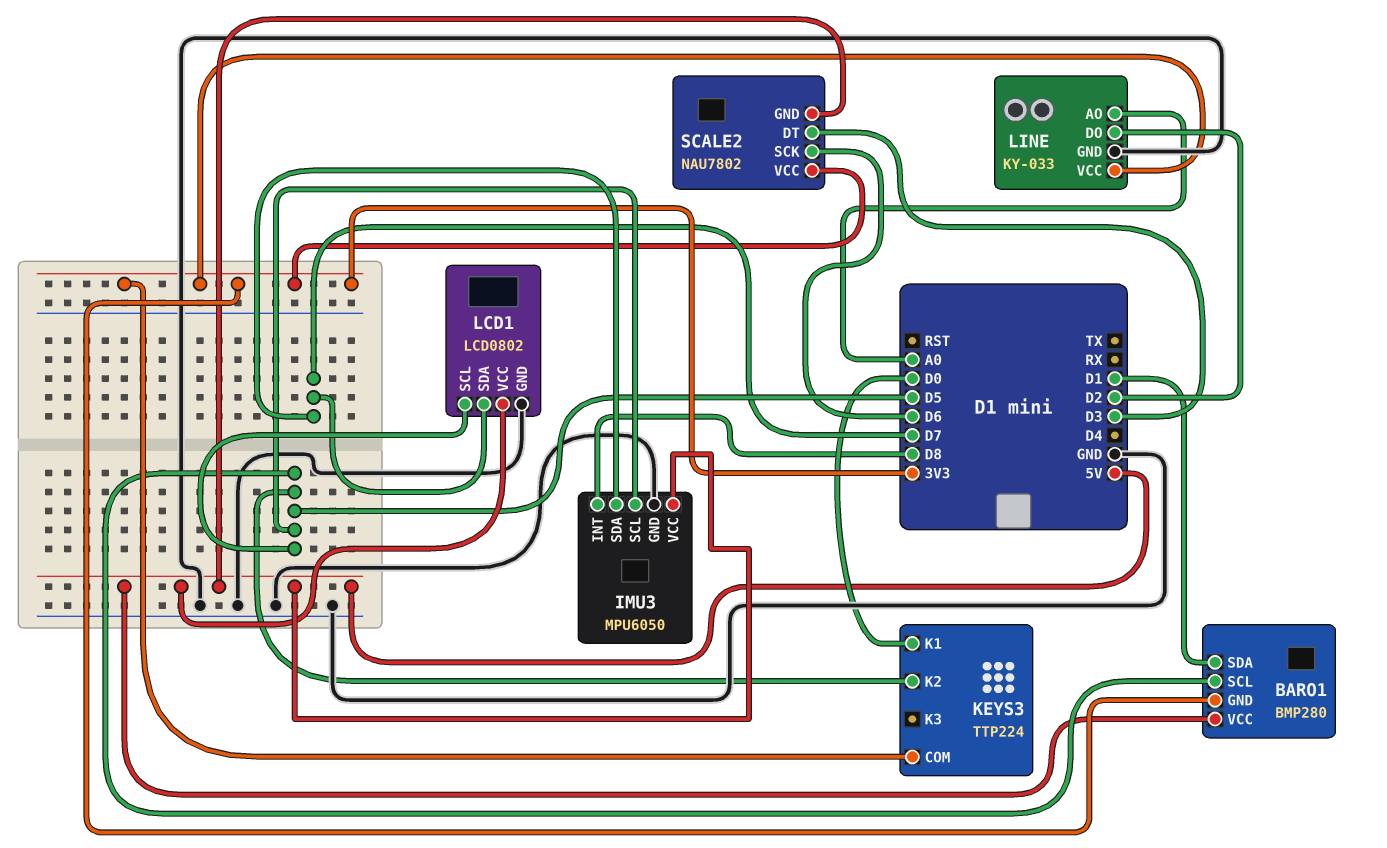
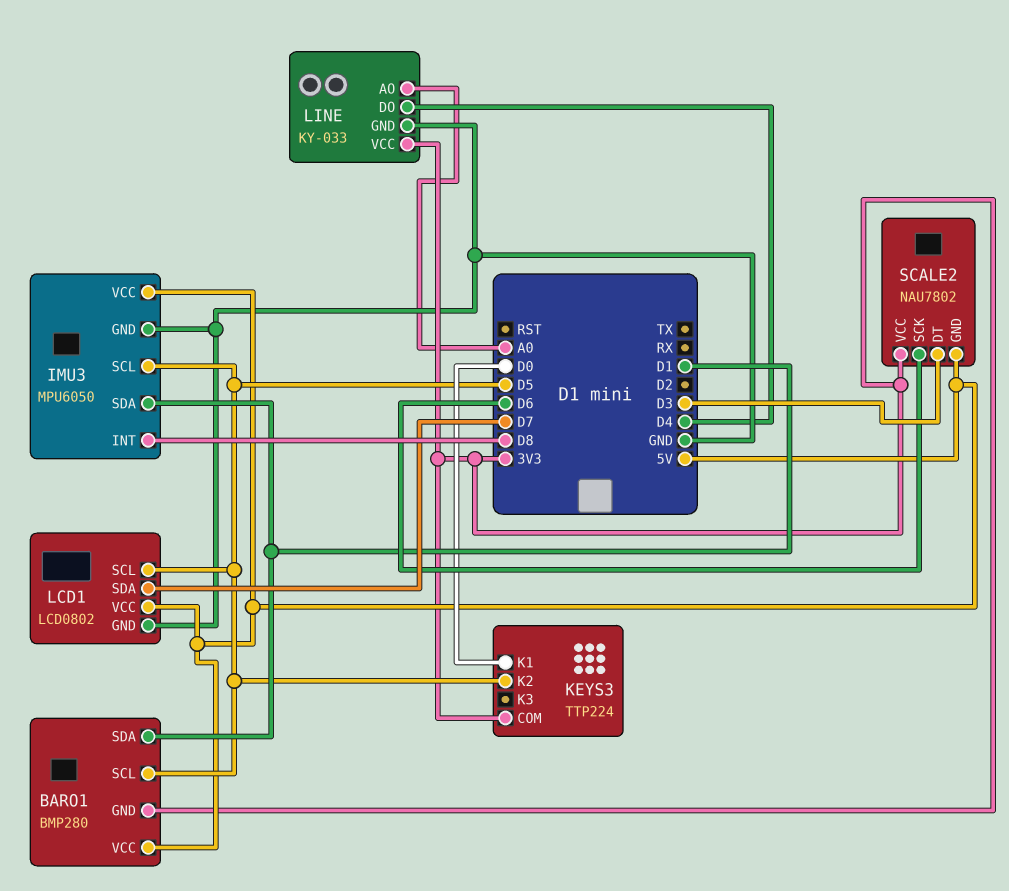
IMU3 pin SDA: D7 -> D1
LINE pin DO: D2 -> D4

